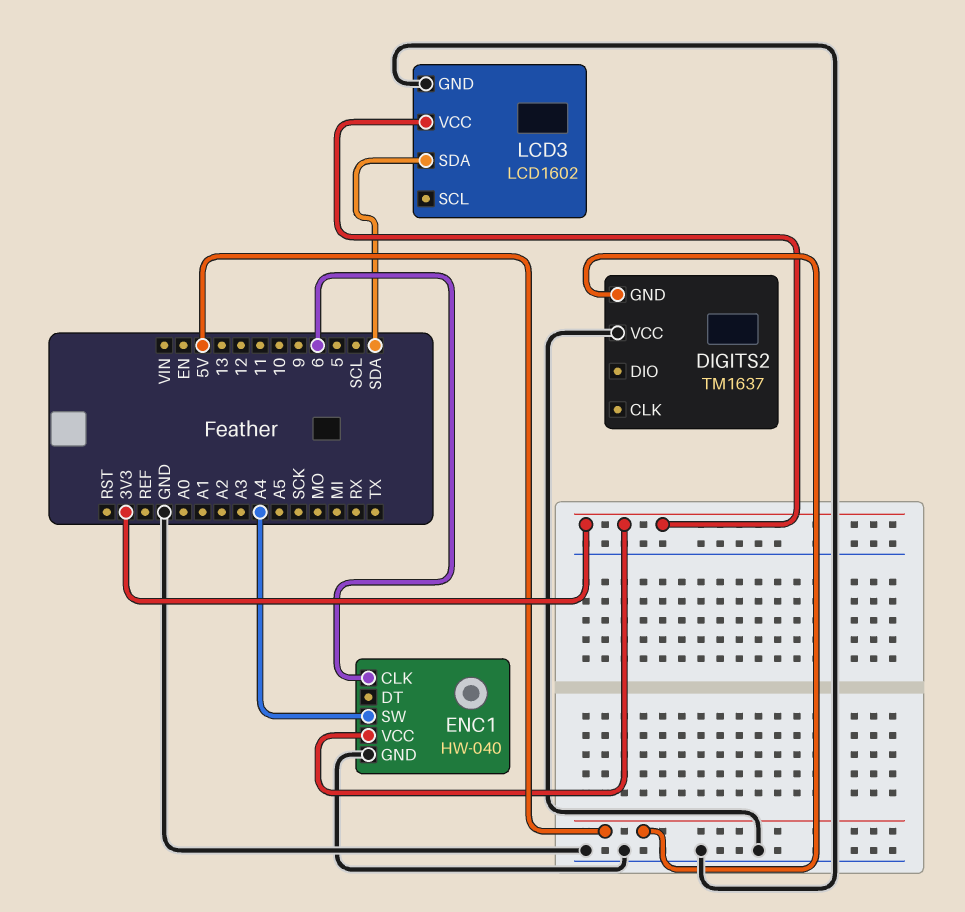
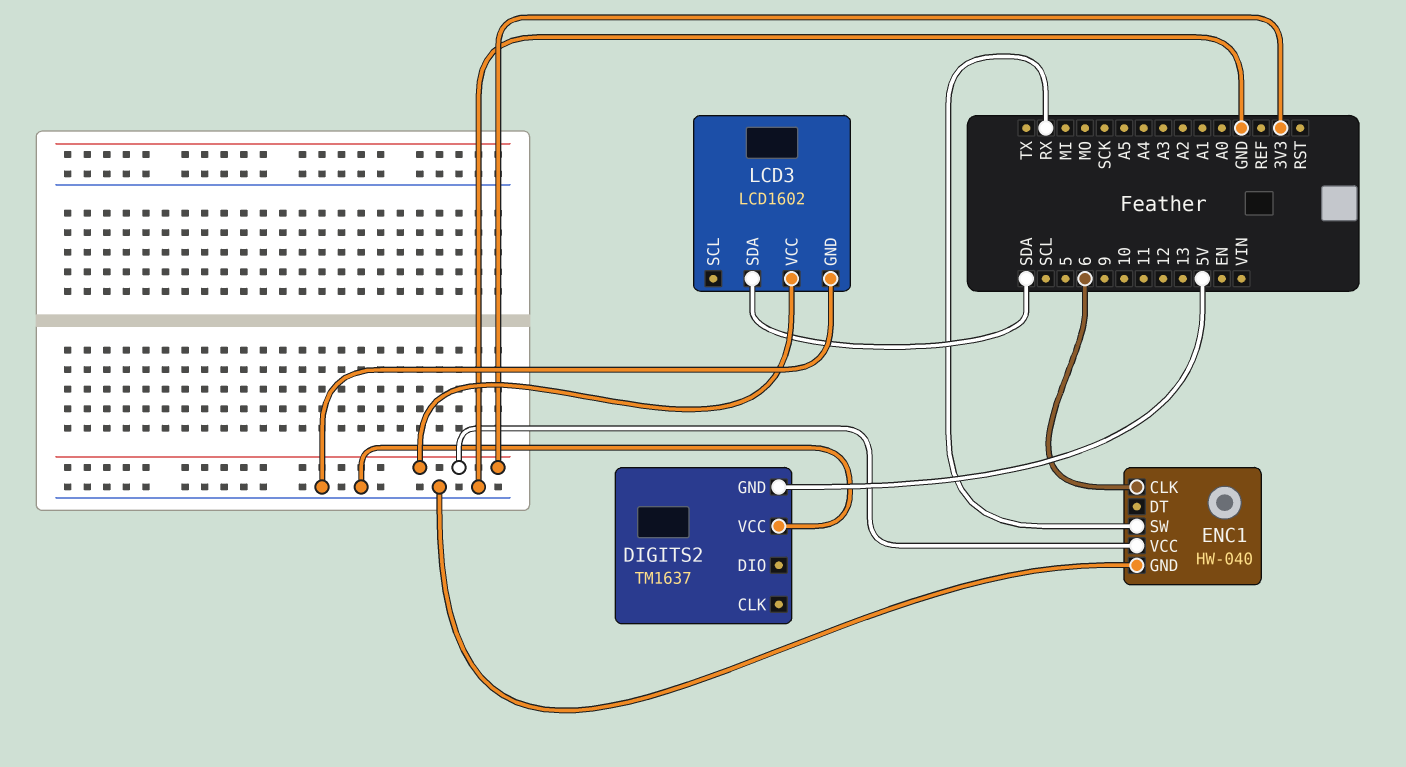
ENC1 pin SW: A4 -> RX

